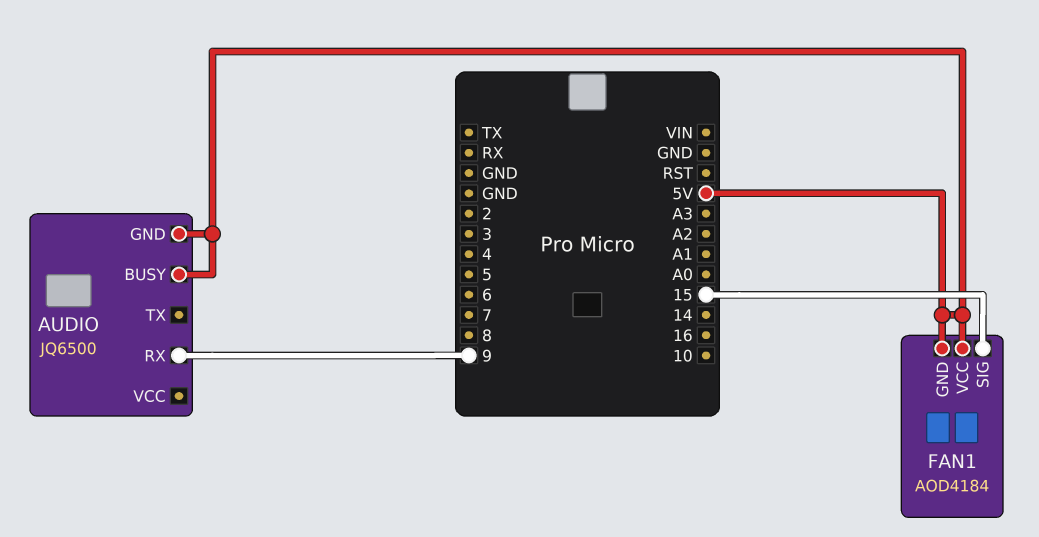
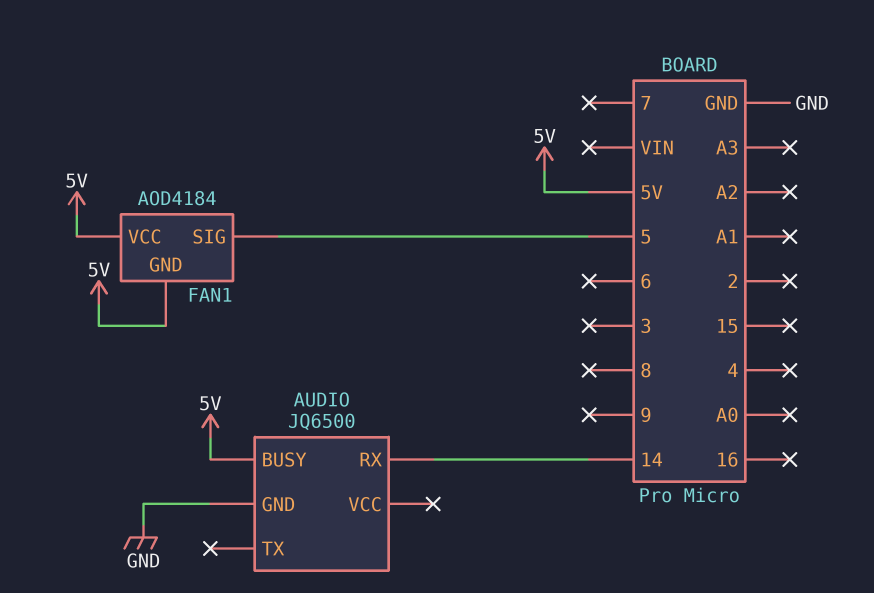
AUDIO pin GND: 5V -> GND
AUDIO pin RX: 9 -> 14
FAN1 pin SIG: 15 -> 5

